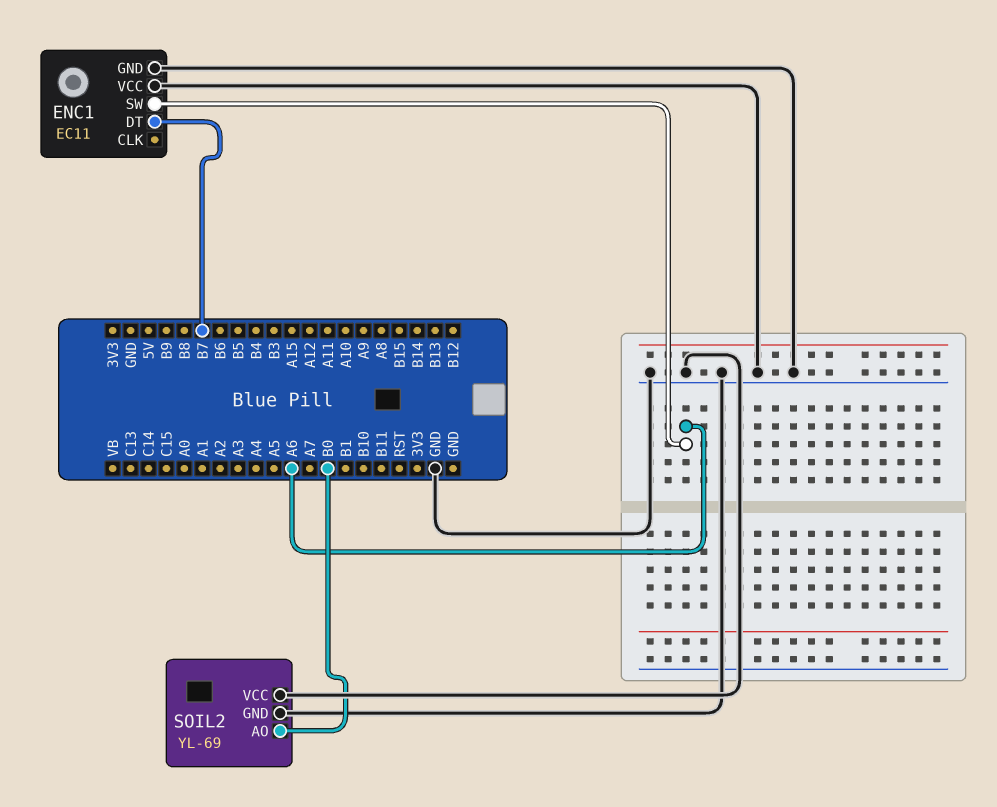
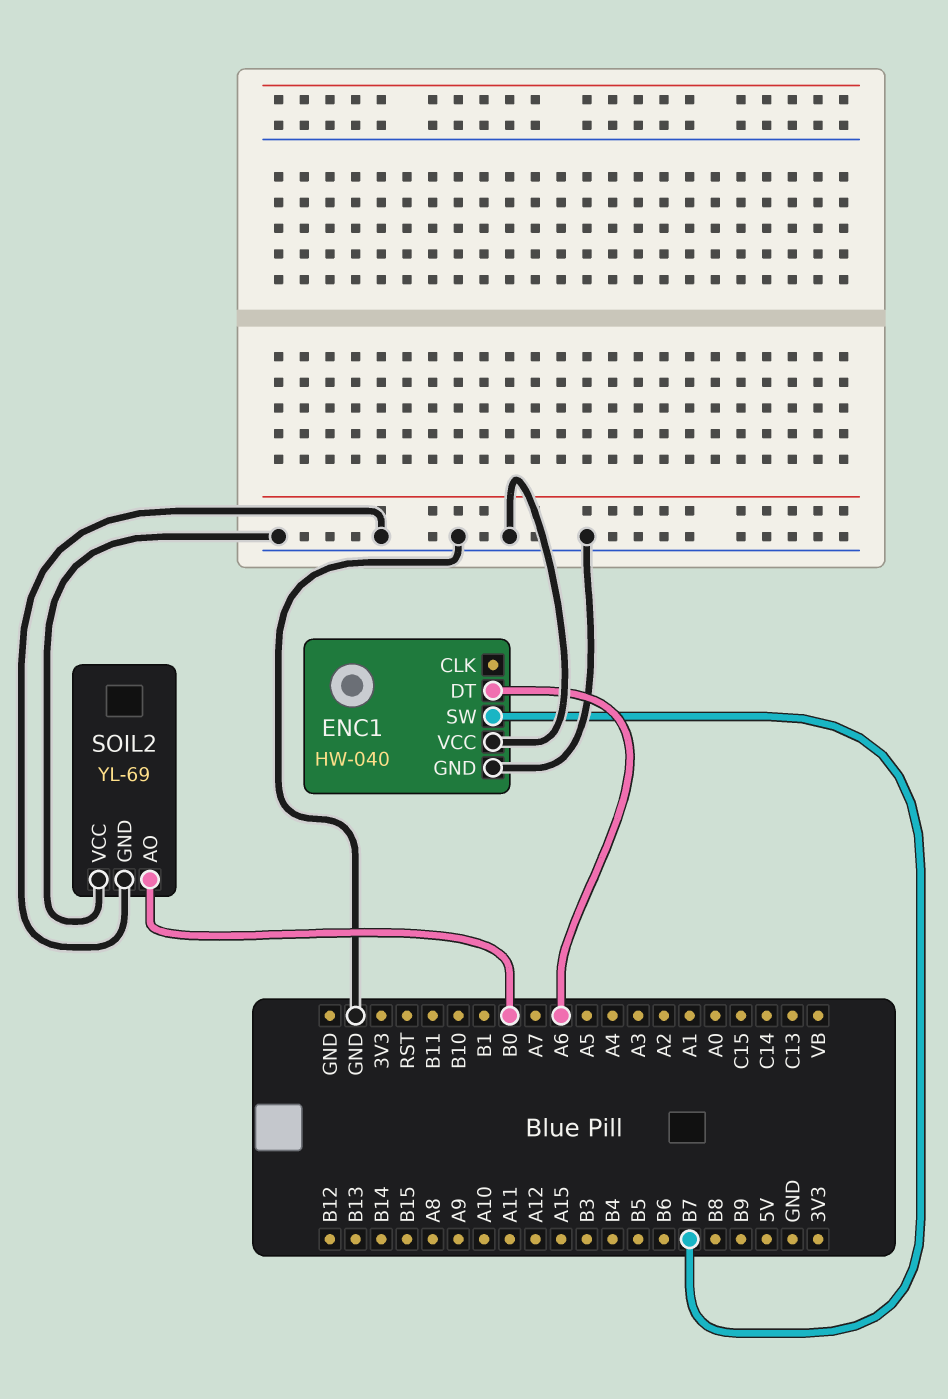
ENC1: EC11 -> HW-040
ENC1 pin DT: B7 -> A6
ENC1 pin SW: A6 -> B7

